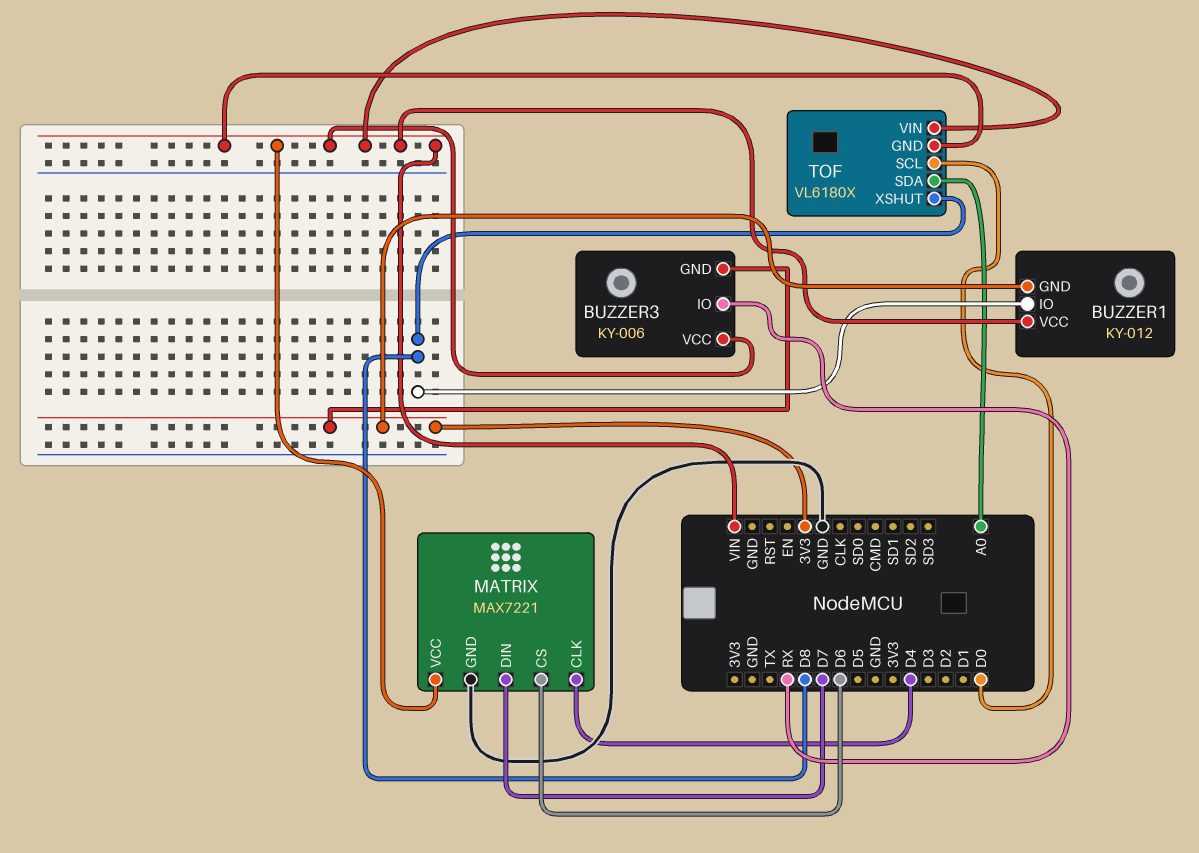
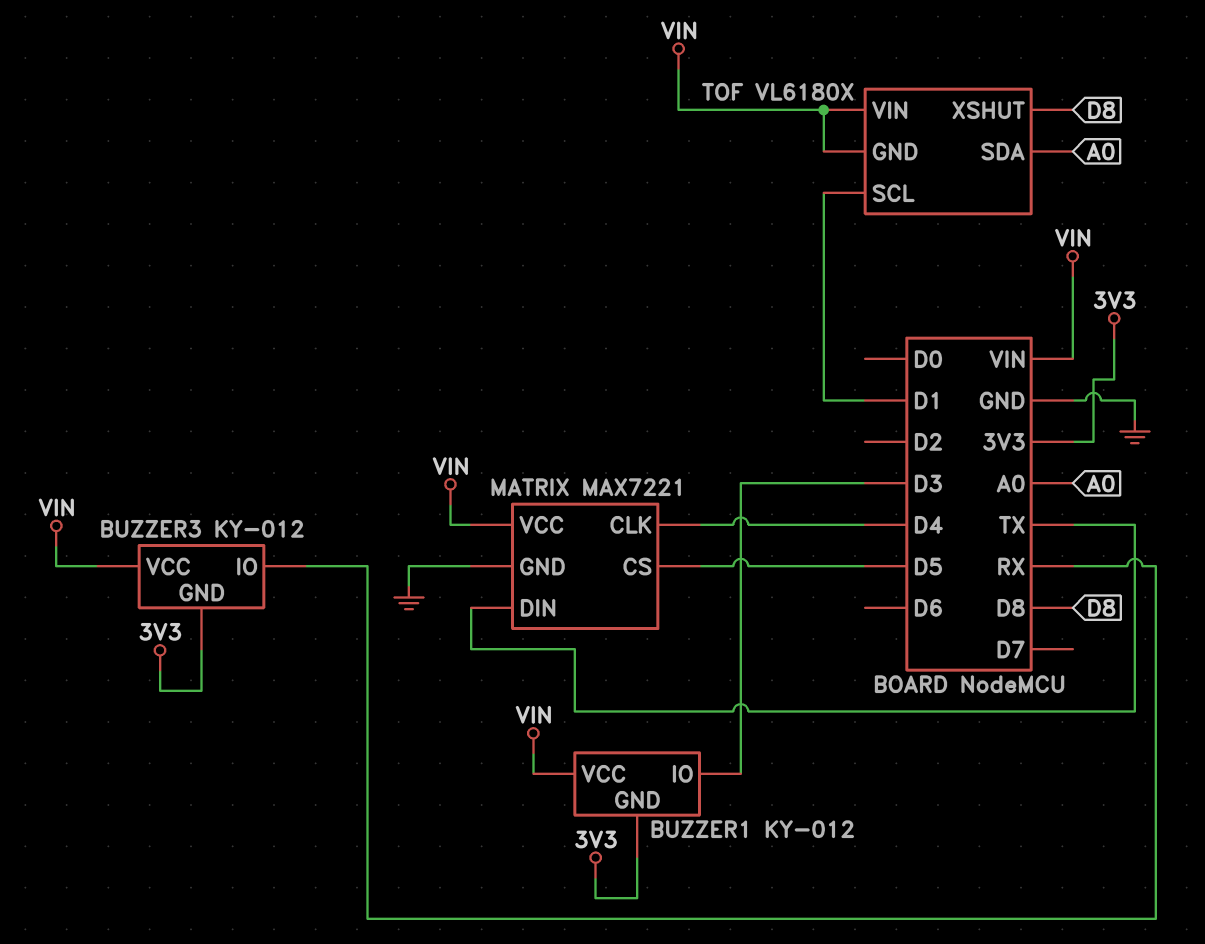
BUZZER1 pin IO: D8 -> D3
BUZZER3: KY-006 -> KY-012
MATRIX pin CS: D6 -> D5
MATRIX pin DIN: D7 -> TX
TOF pin SCL: D0 -> D1

